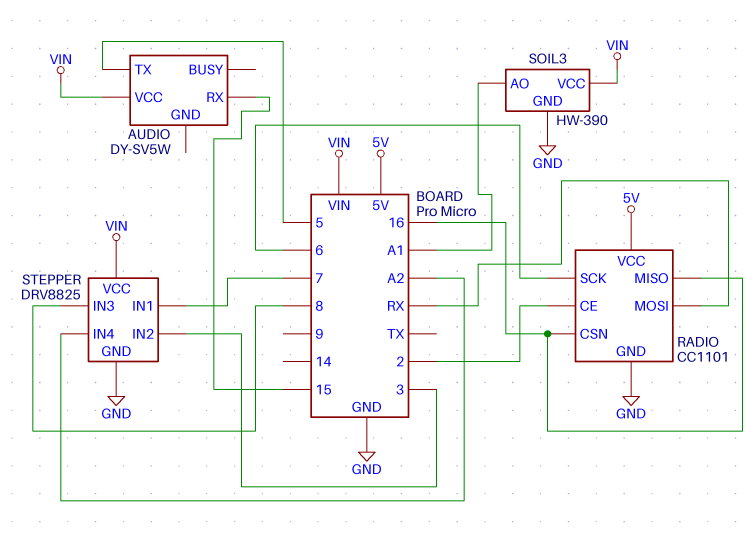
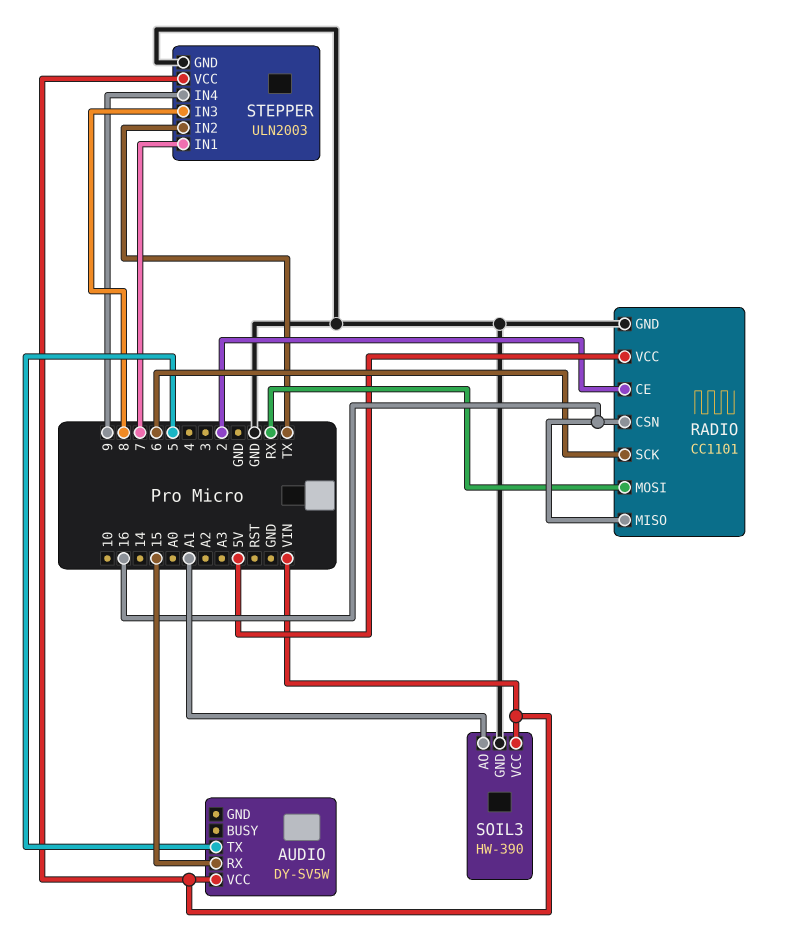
STEPPER: DRV8825 -> ULN2003
STEPPER pin IN2: 3 -> TX
STEPPER pin IN4: A2 -> 9

